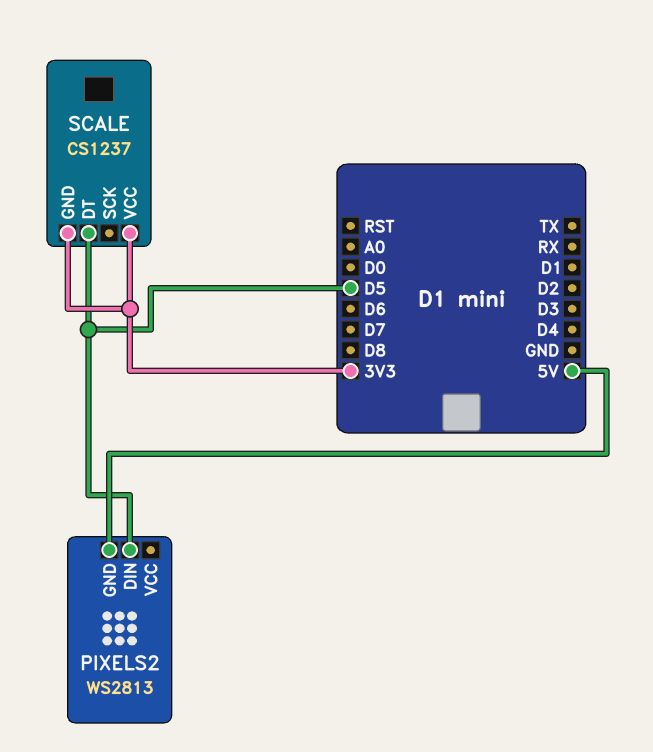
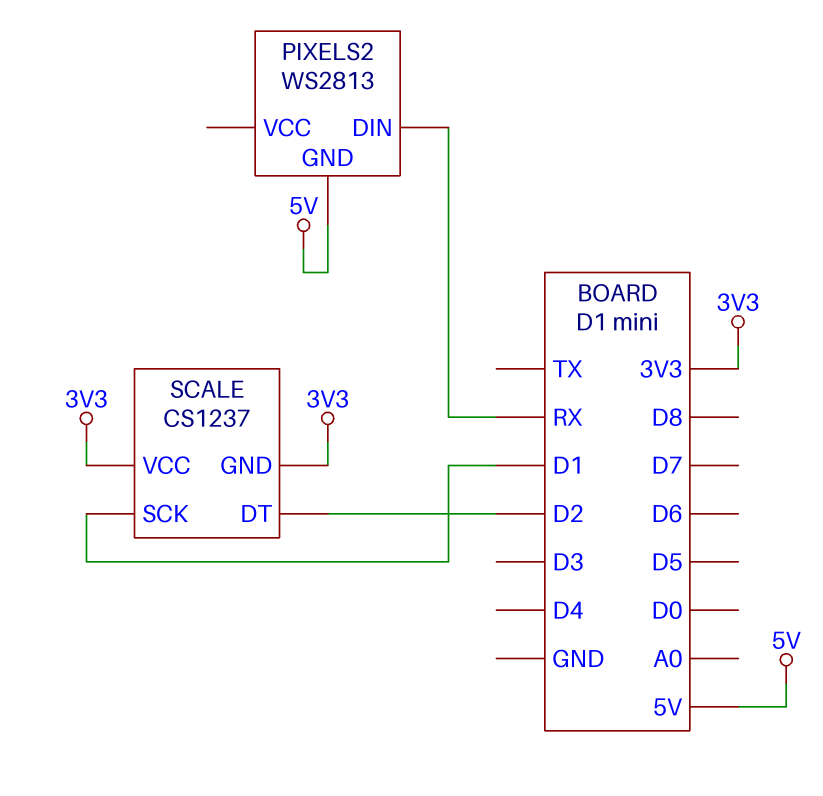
PIXELS2 pin DIN: D5 -> RX
SCALE pin DT: D5 -> D2
SCALE pin SCK: none -> D1

